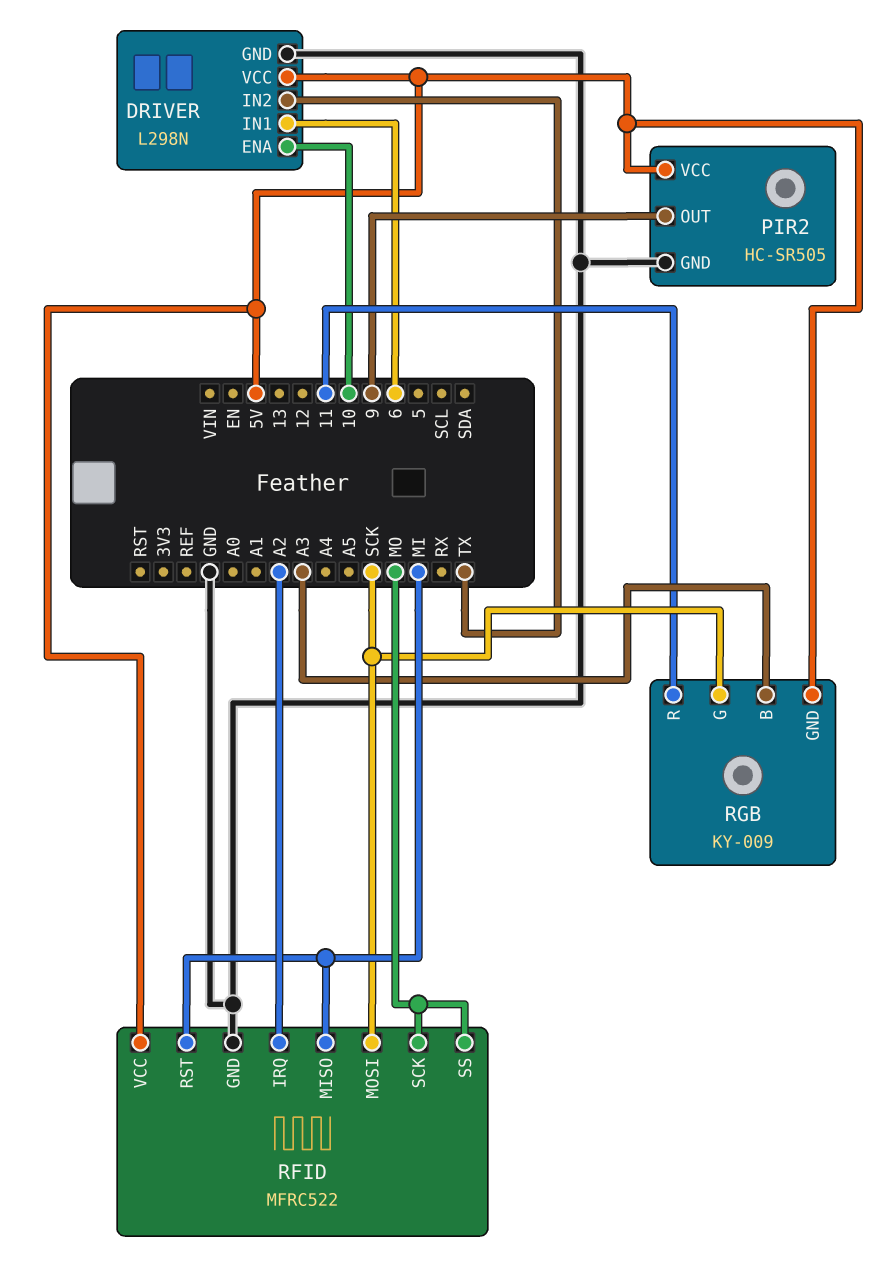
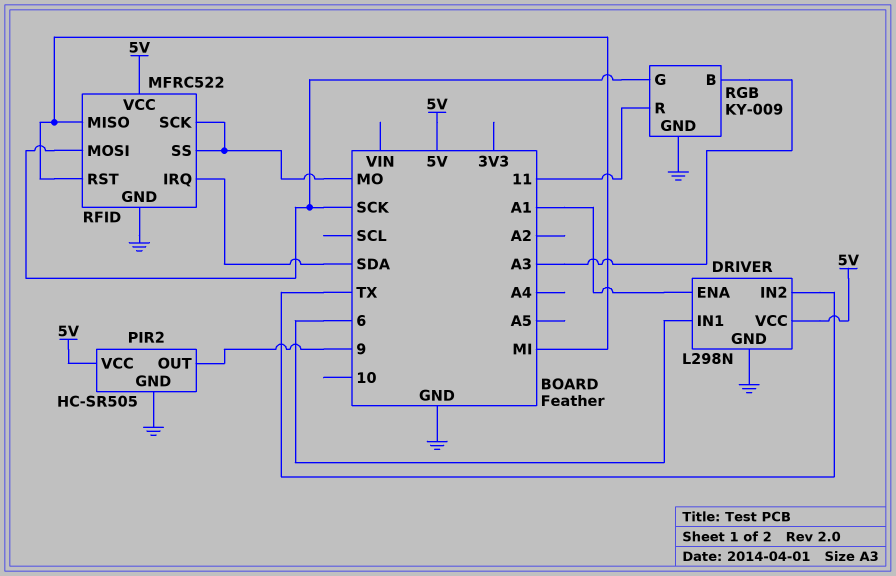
DRIVER pin ENA: 10 -> A1
RFID pin IRQ: A2 -> SDA
RGB pin GND: 5V -> GND

